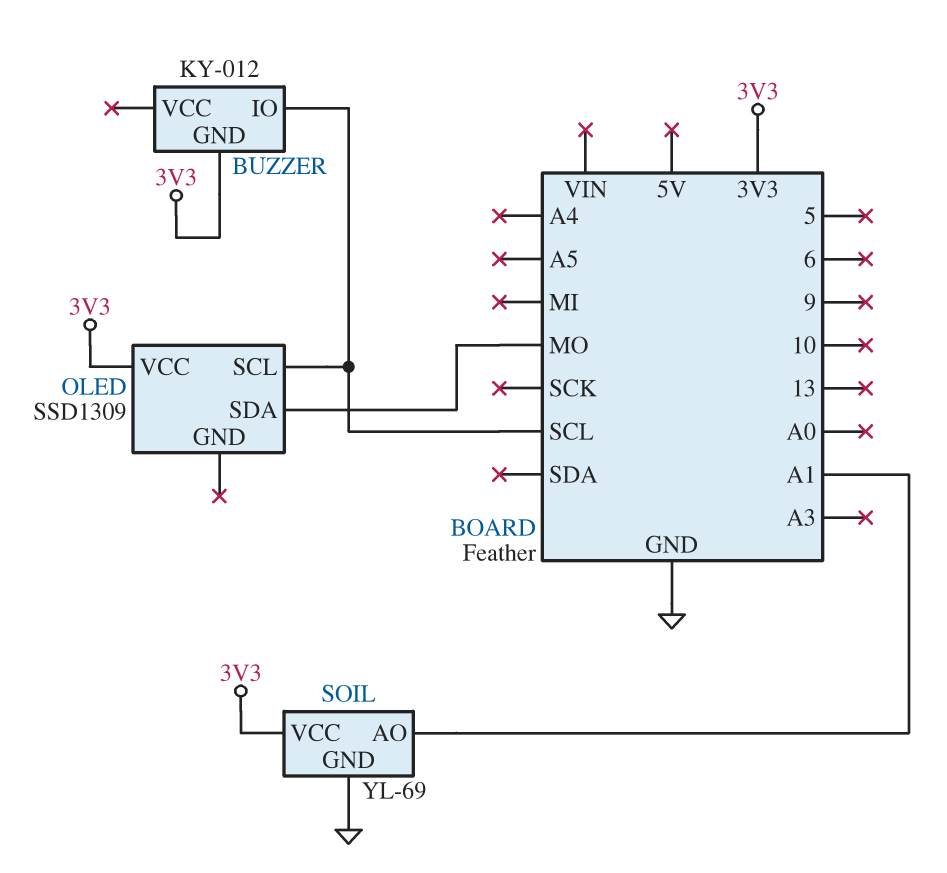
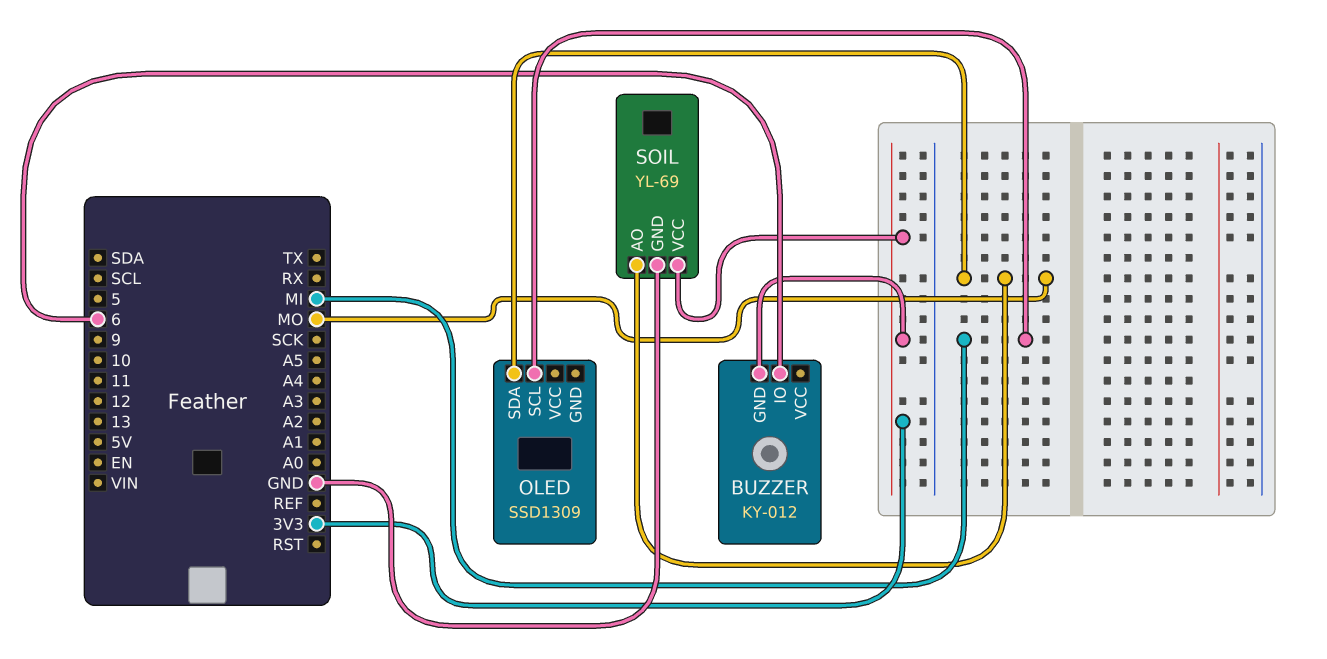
BUZZER pin IO: SCL -> 6
OLED pin SCL: SCL -> MI
OLED pin VCC: 3V3 -> none
SOIL pin AO: A1 -> MO

